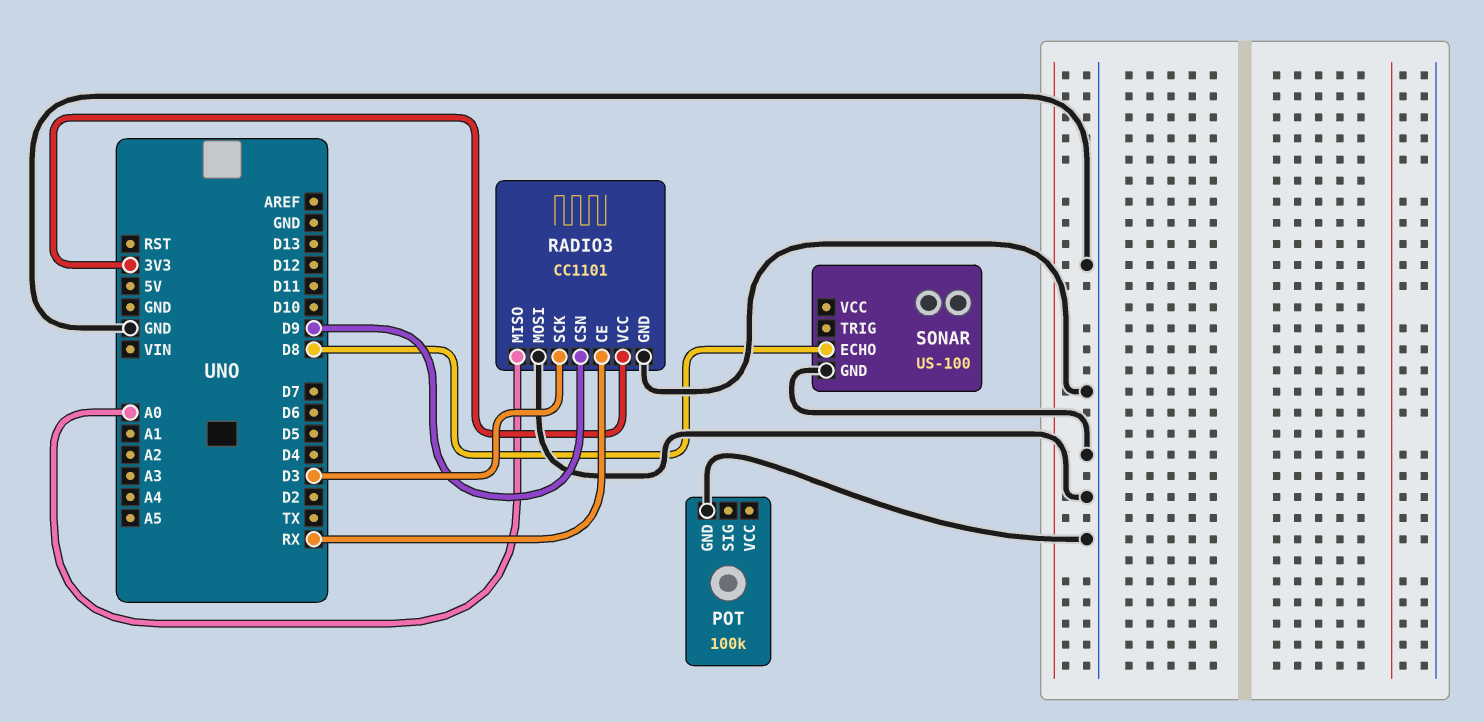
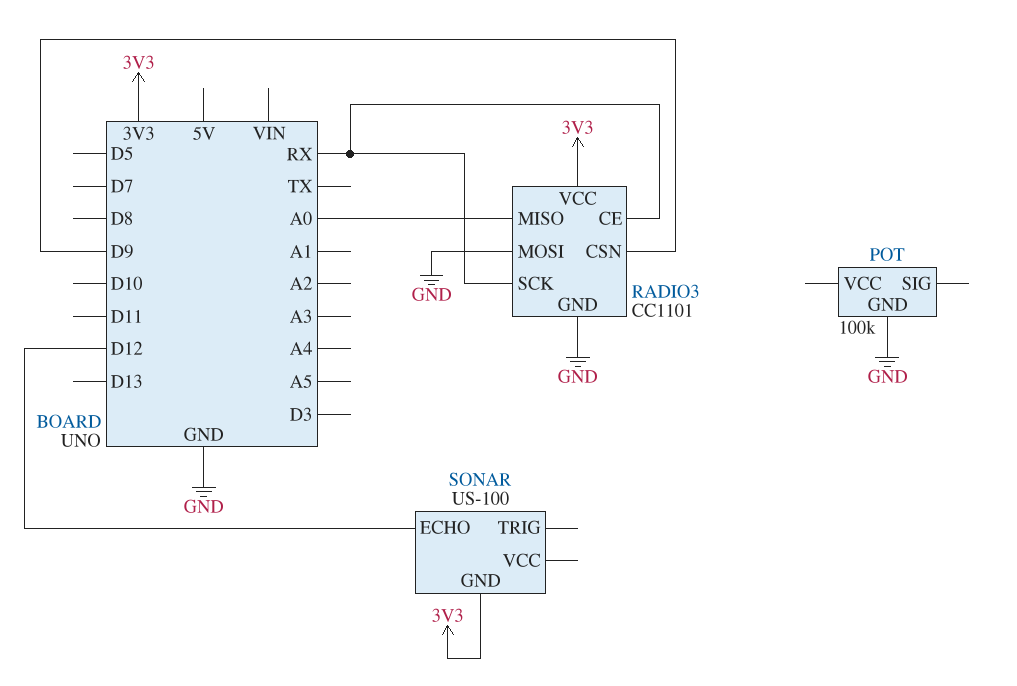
RADIO3 pin SCK: D3 -> RX
SONAR pin ECHO: D8 -> D12
SONAR pin GND: GND -> 3V3

